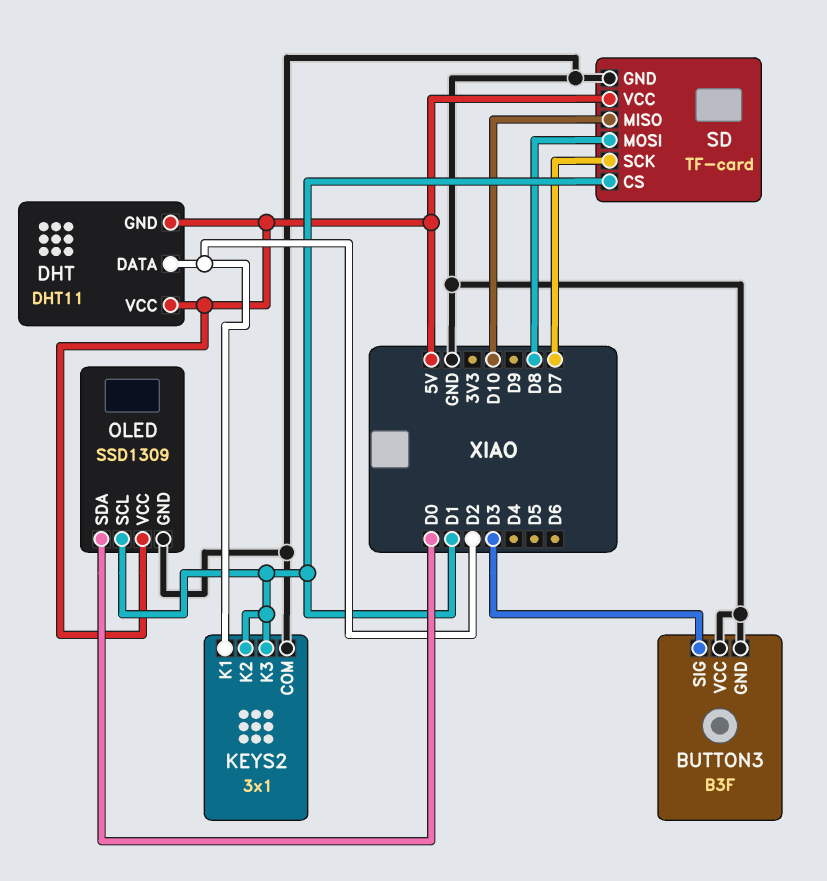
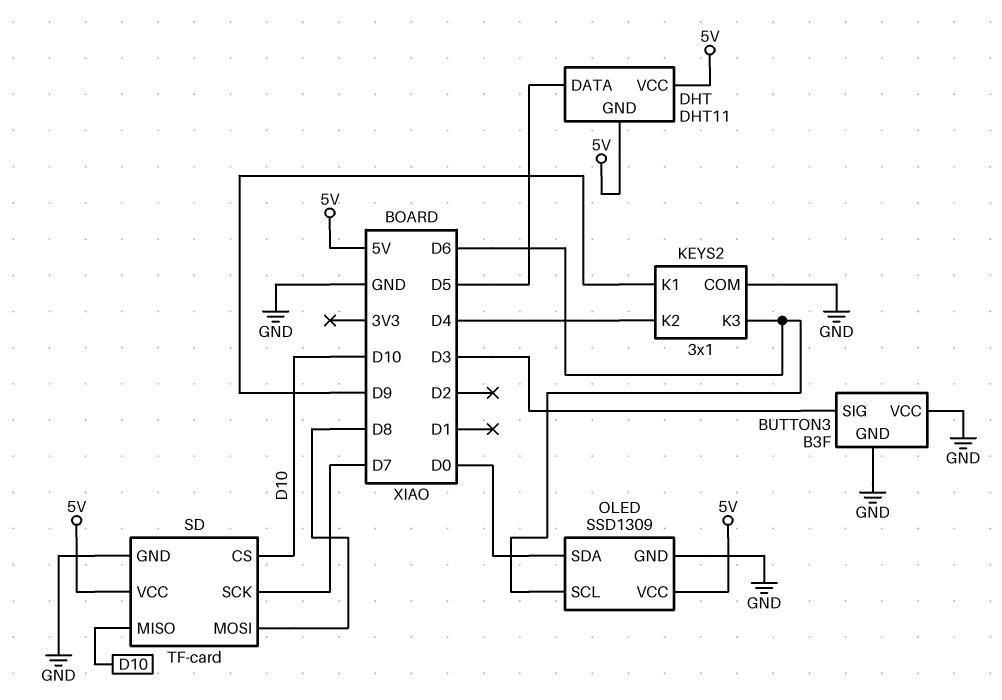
DHT pin DATA: D2 -> D5
KEYS2 pin K1: D2 -> D9
KEYS2 pin K2: D1 -> D4
KEYS2 pin K3: D1 -> D6
OLED pin SCL: D1 -> D6
SD pin CS: D1 -> D10

